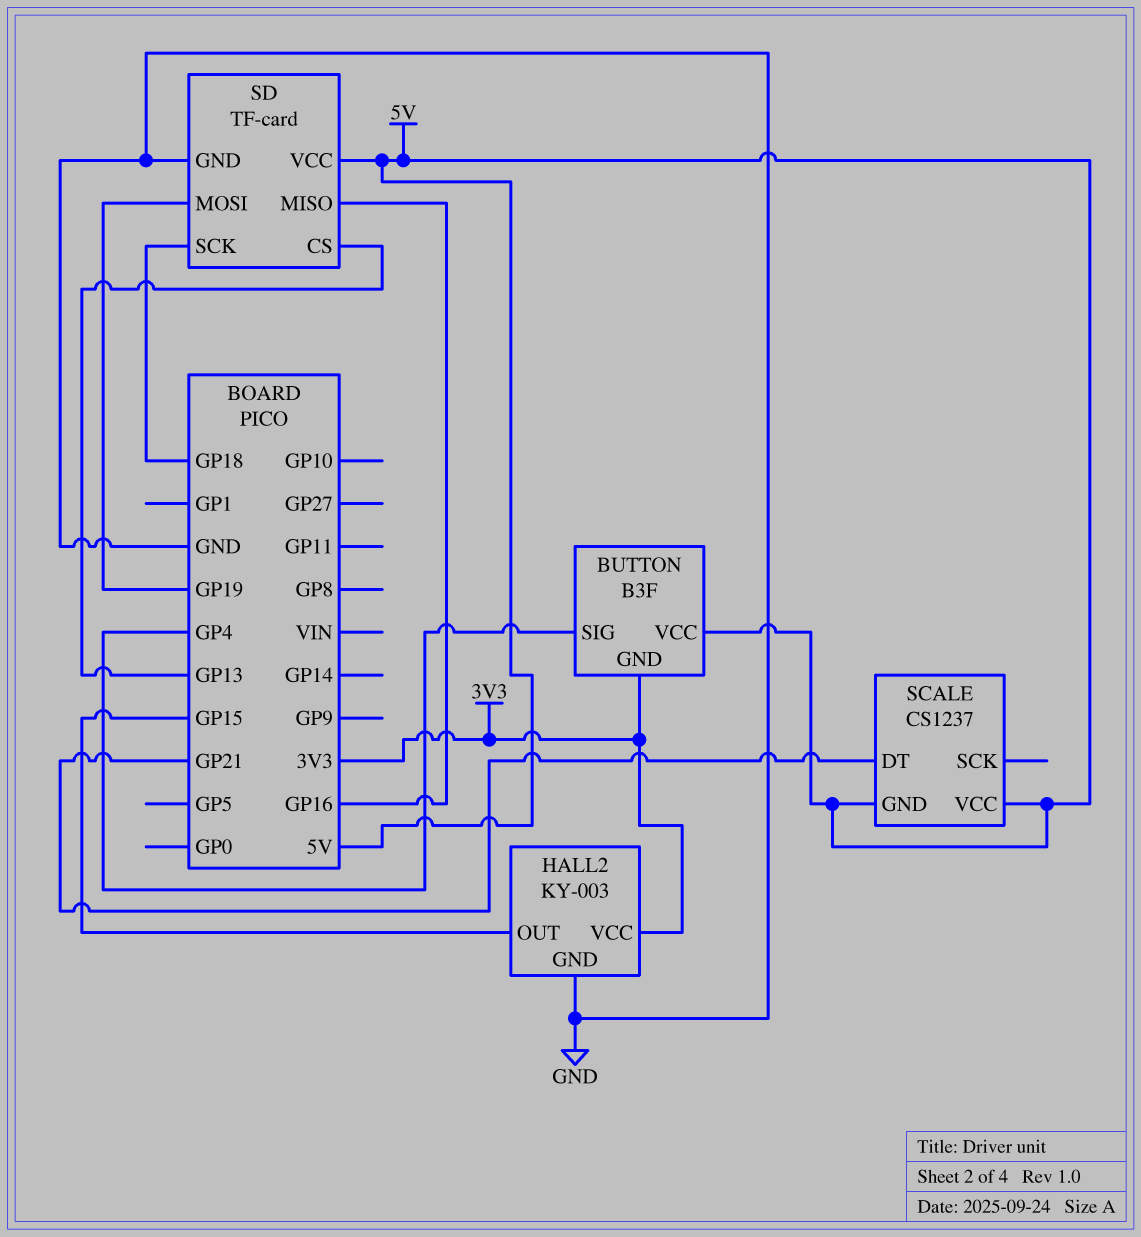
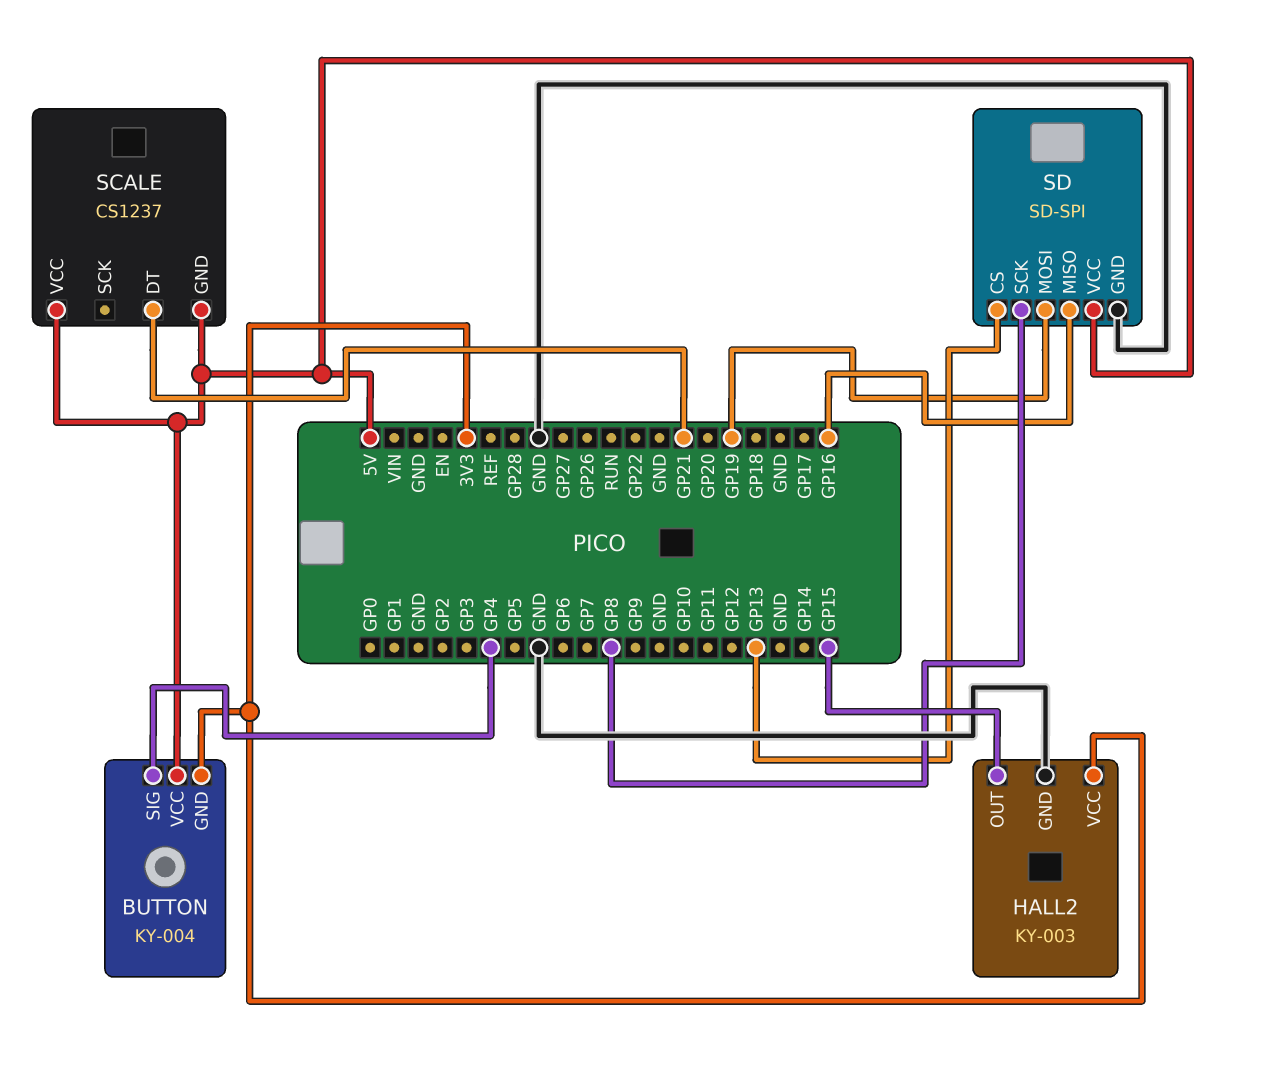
BUTTON: B3F -> KY-004
SD: TF-card -> SD-SPI
SD pin SCK: GP18 -> GP8

